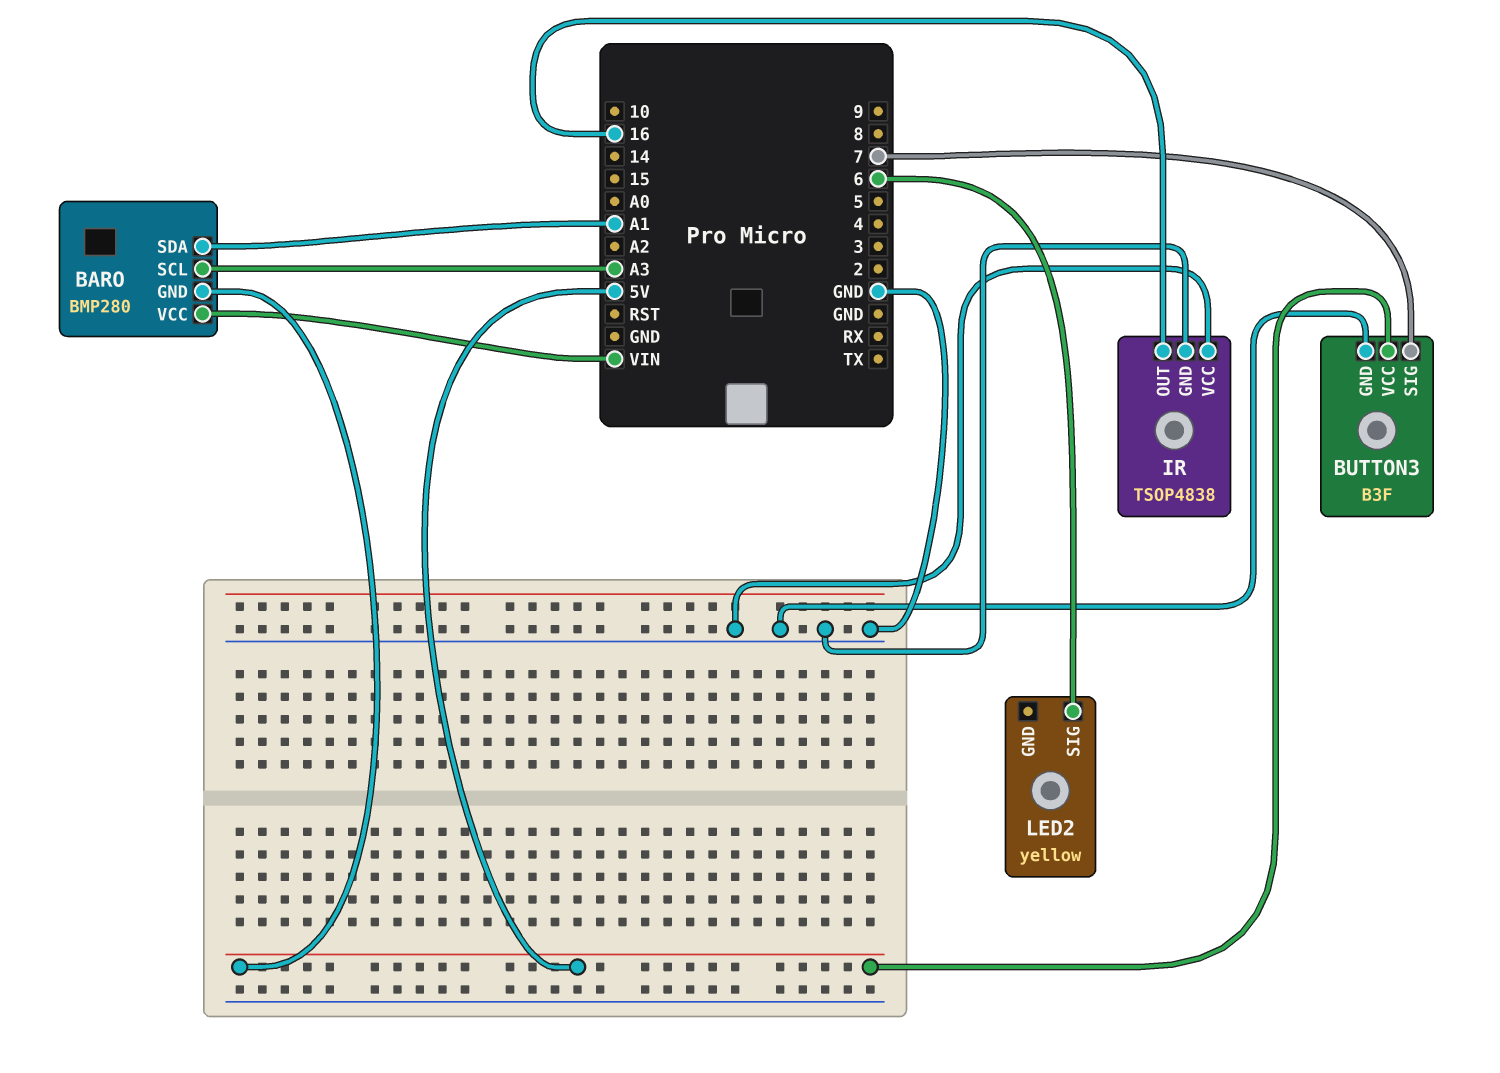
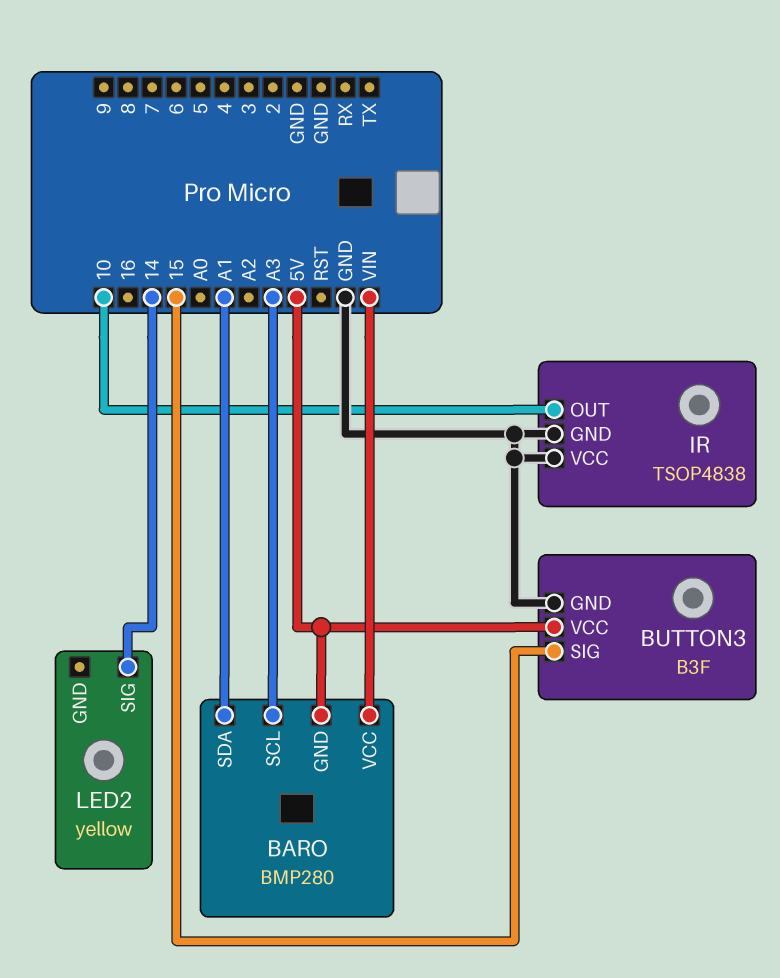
BUTTON3 pin SIG: 7 -> 15
IR pin OUT: 16 -> 10
LED2 pin SIG: 6 -> 14

